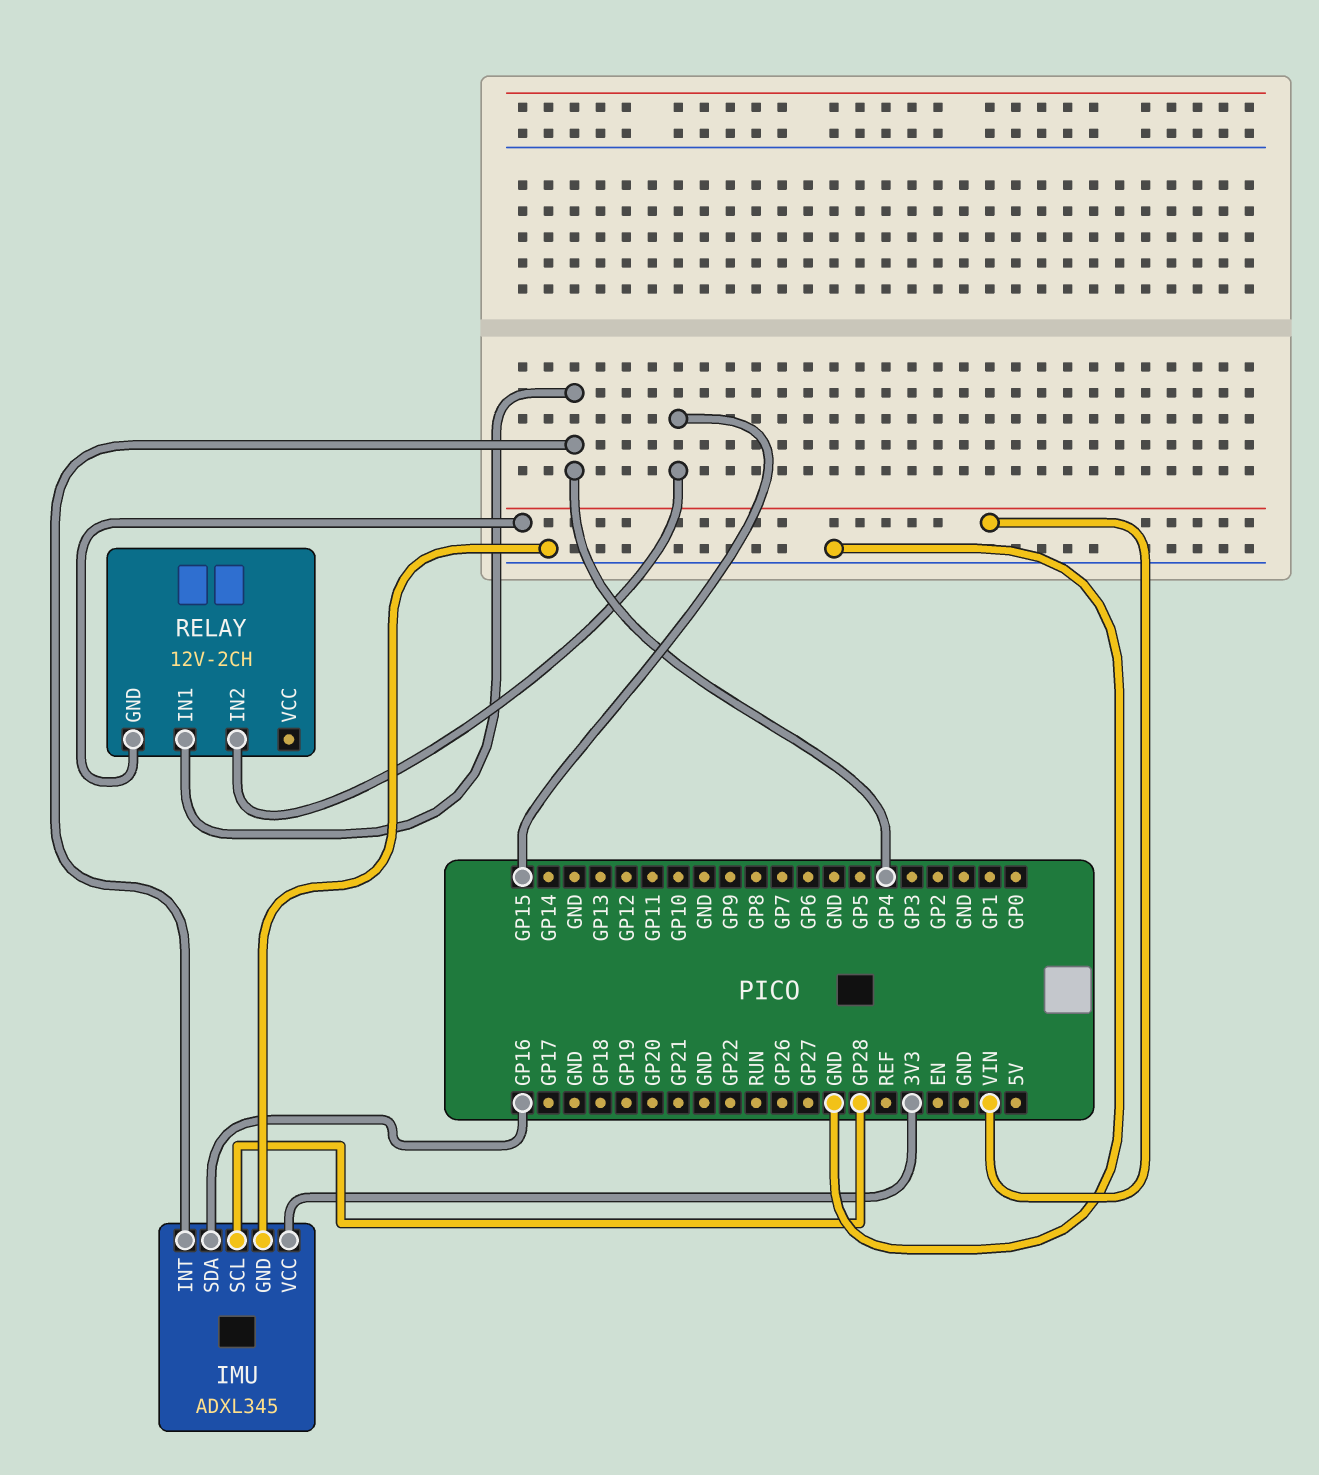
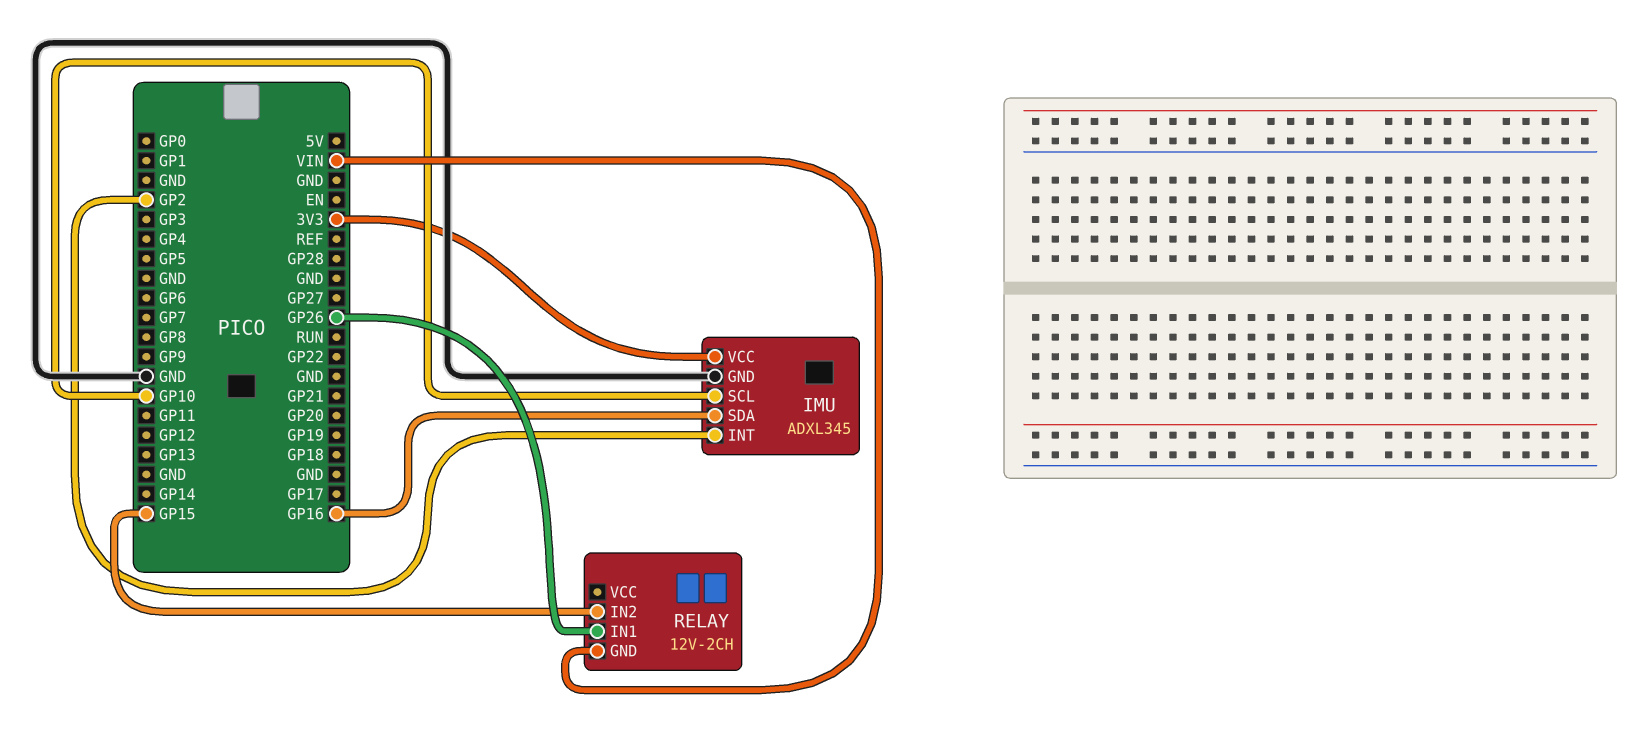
IMU pin INT: GP4 -> GP2
IMU pin SCL: GP28 -> GP10
RELAY pin IN1: GP4 -> GP26

